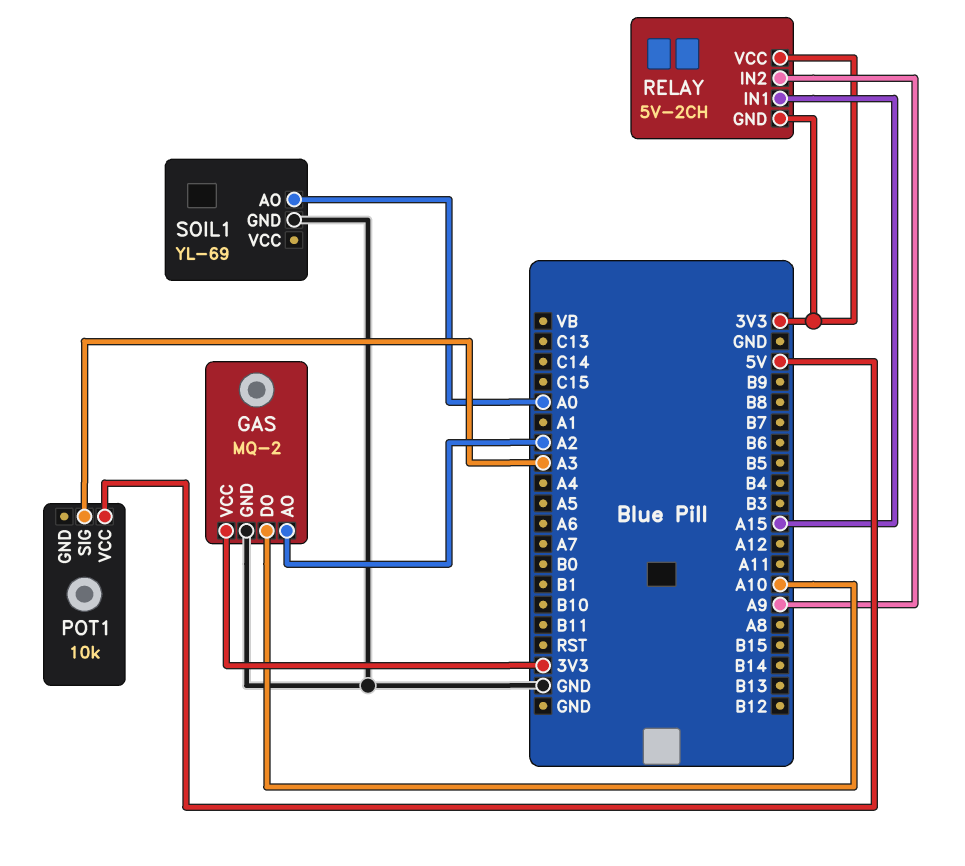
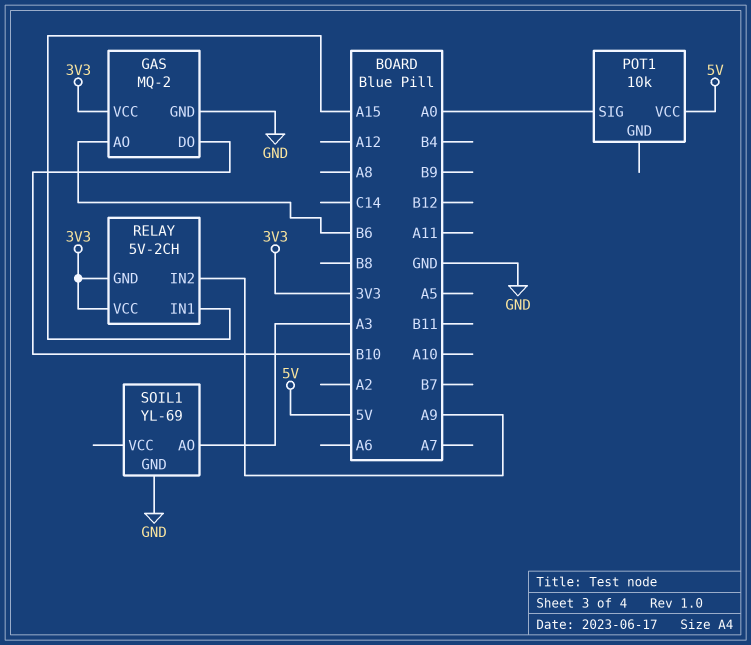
GAS pin AO: A2 -> B6
GAS pin DO: A10 -> B10
POT1 pin SIG: A3 -> A0
SOIL1 pin AO: A0 -> A3

